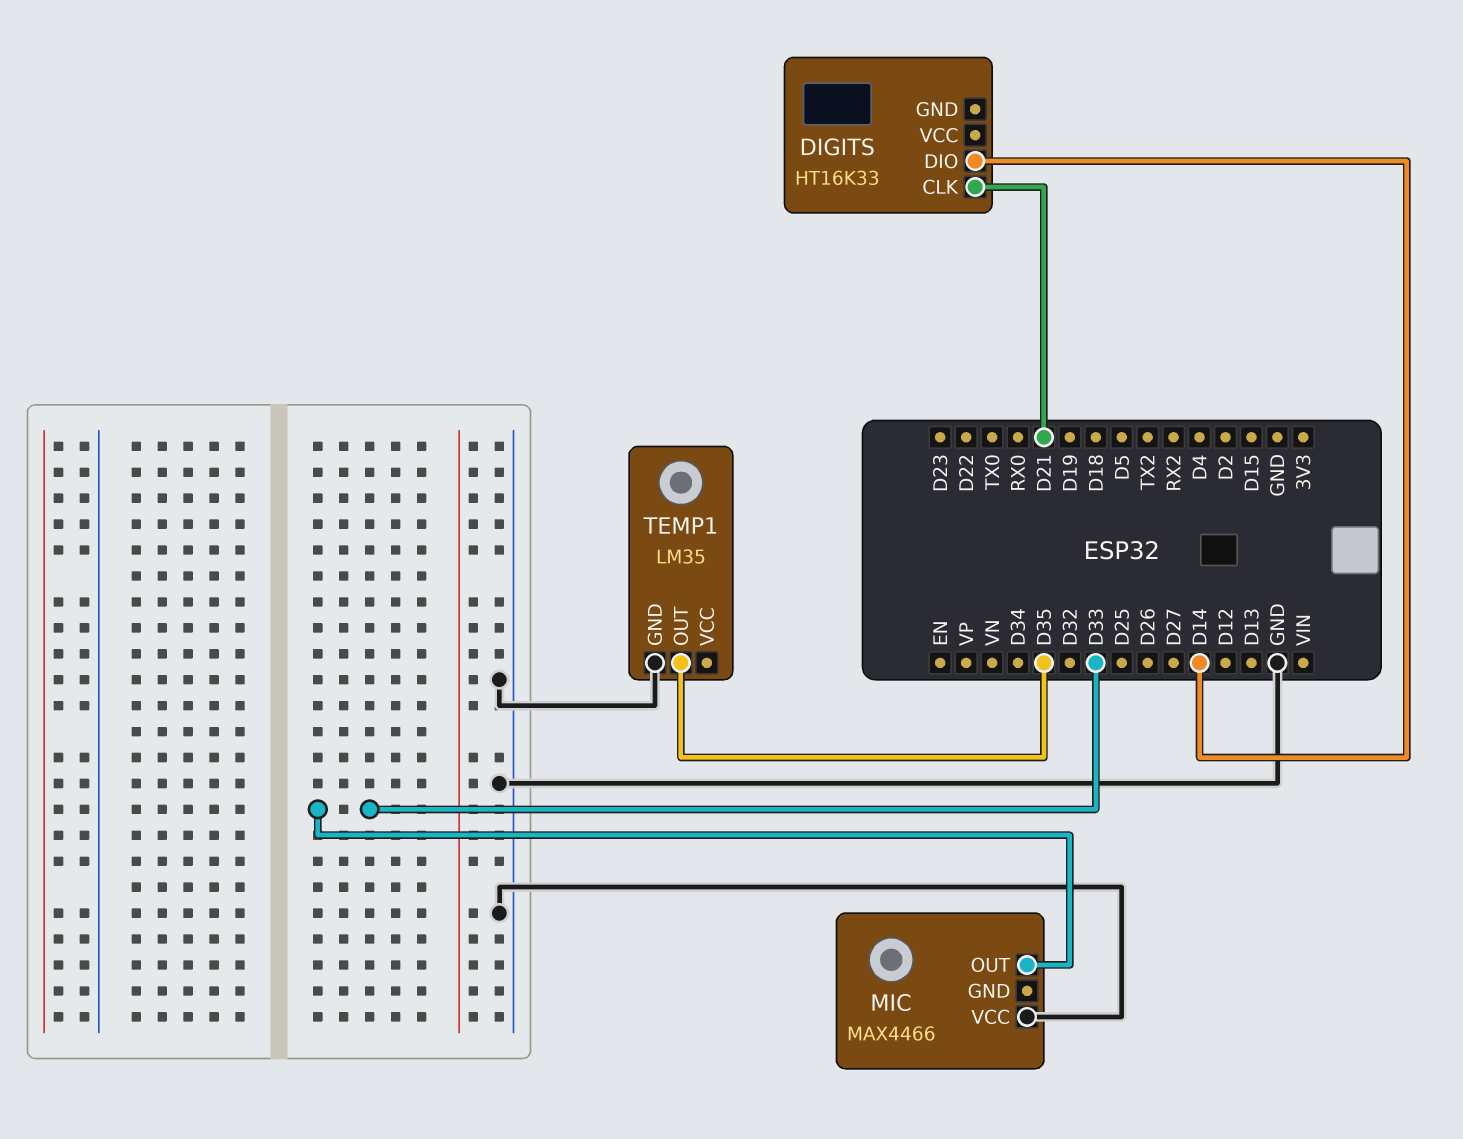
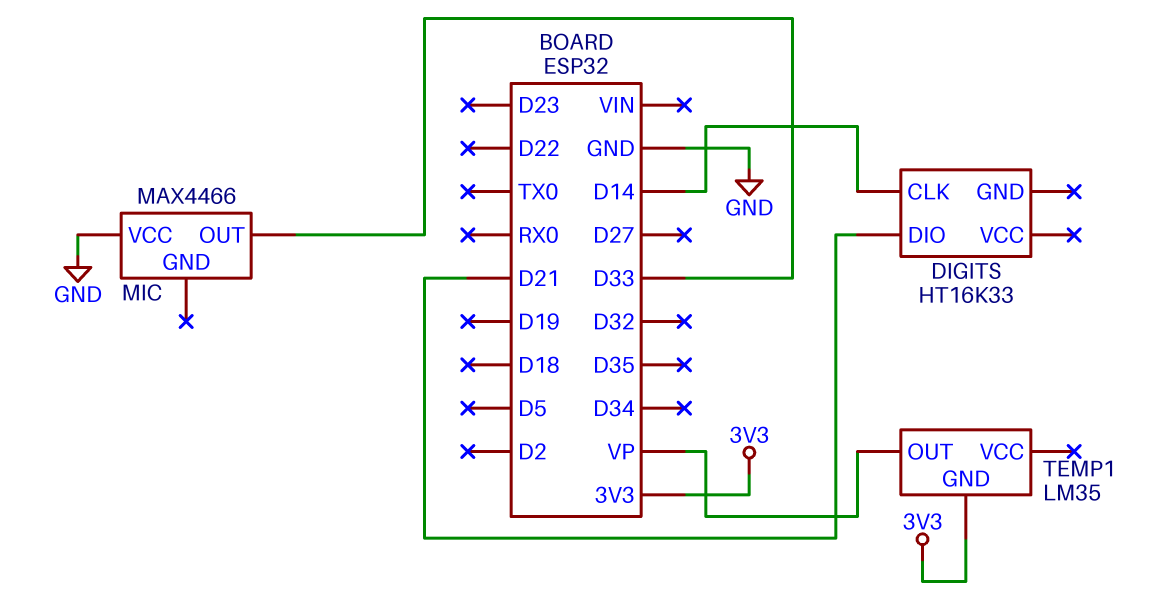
DIGITS pin CLK: D21 -> D14
DIGITS pin DIO: D14 -> D21
TEMP1 pin GND: GND -> 3V3
TEMP1 pin OUT: D35 -> VP

